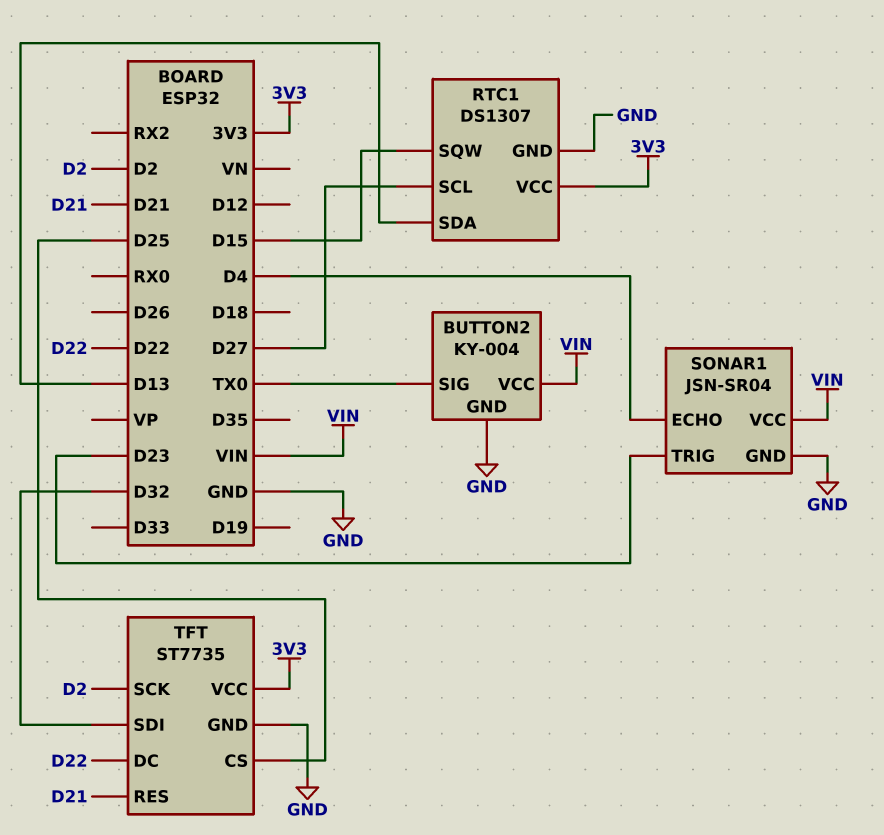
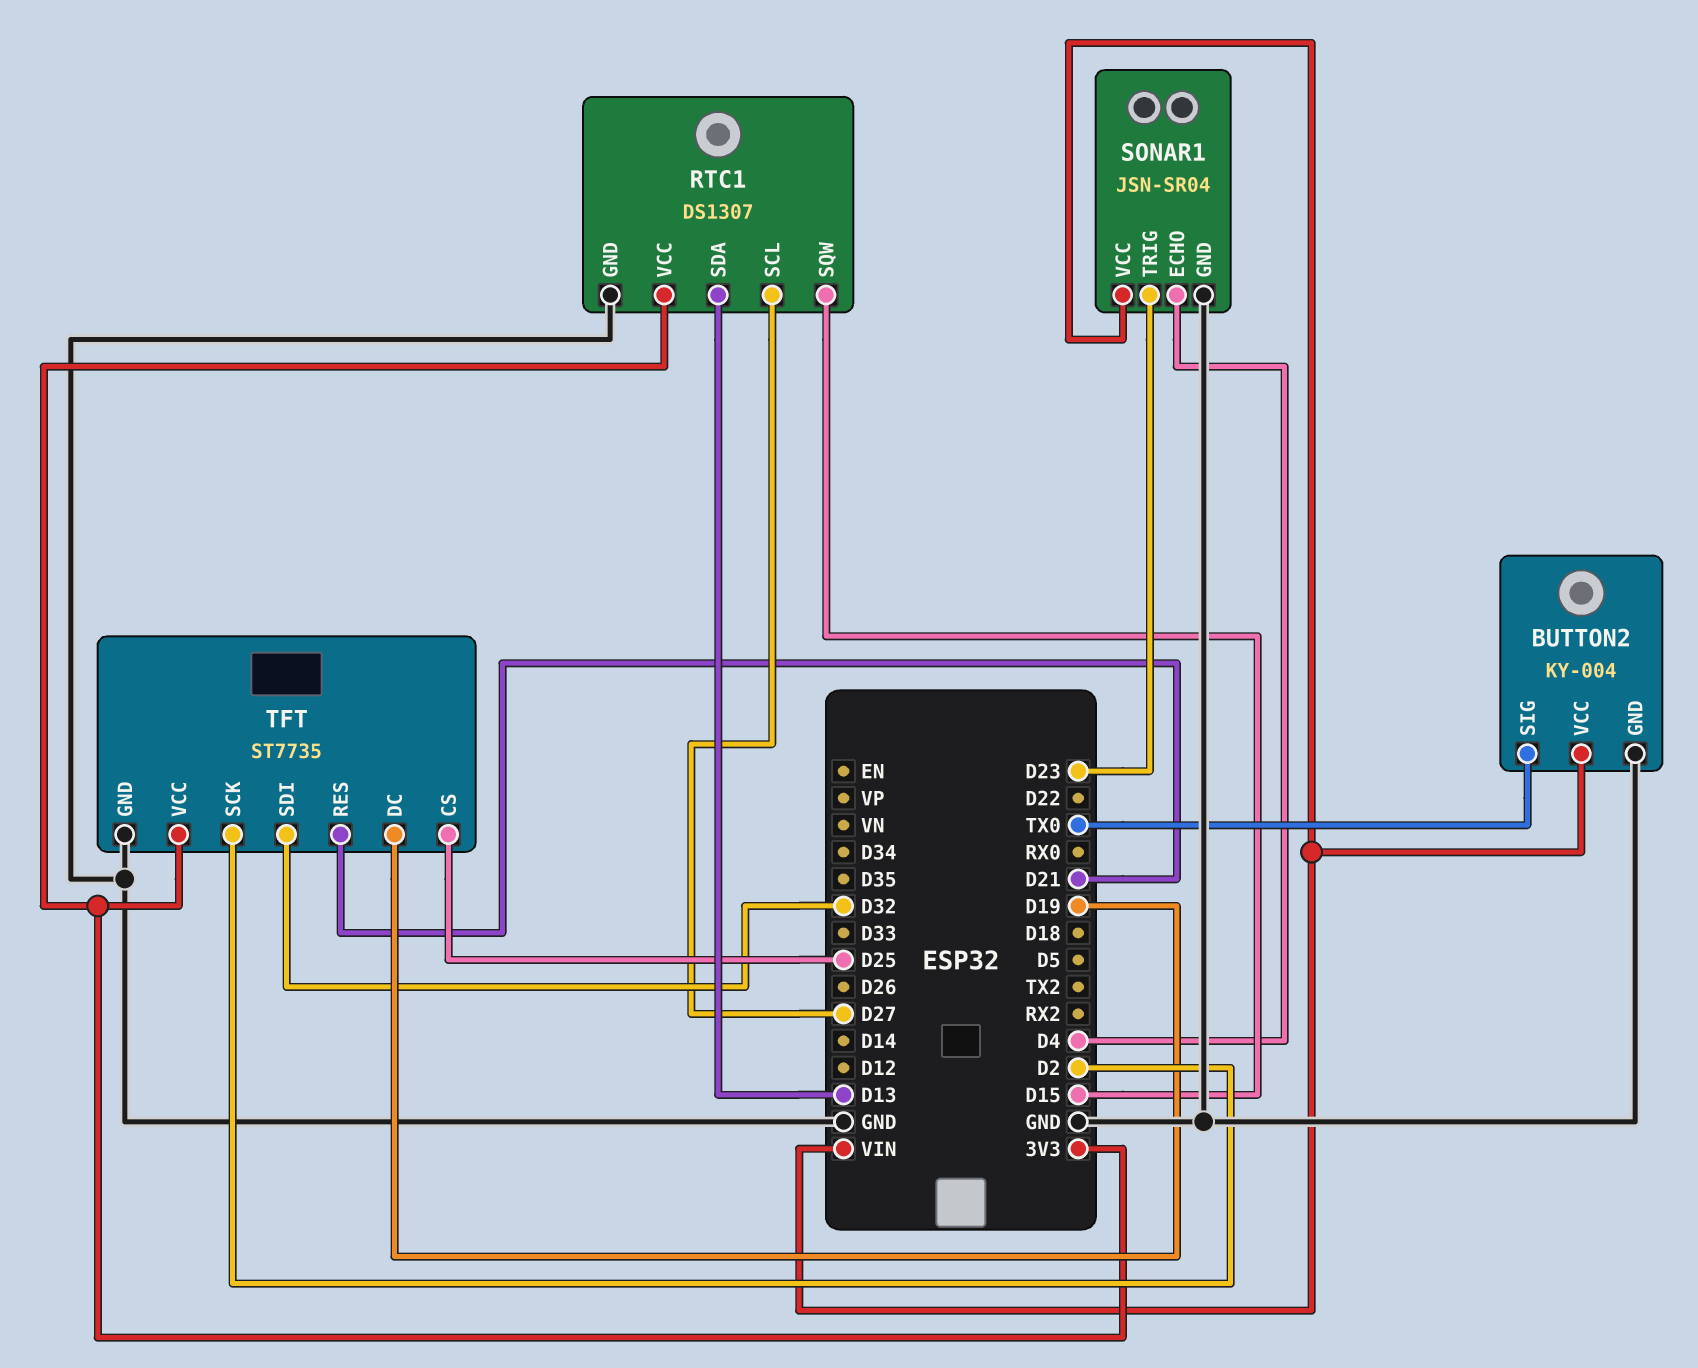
TFT pin DC: D22 -> D19

